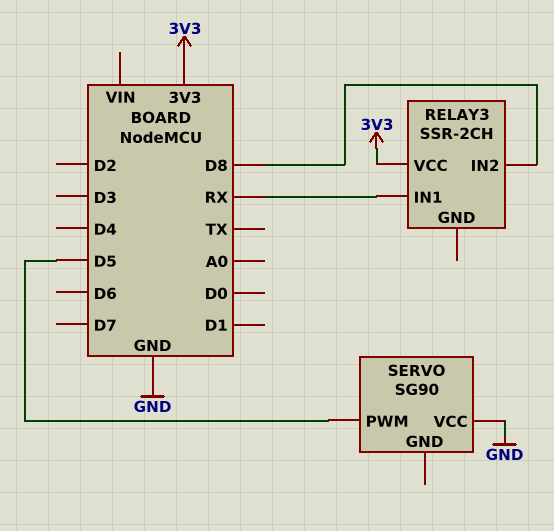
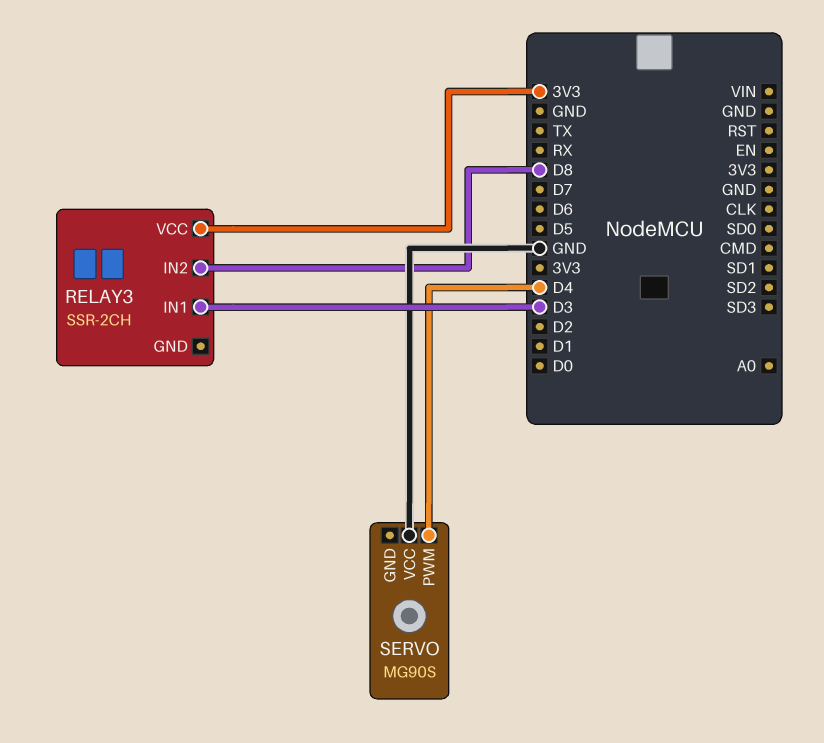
RELAY3 pin IN1: RX -> D3
SERVO: SG90 -> MG90S
SERVO pin PWM: D5 -> D4

